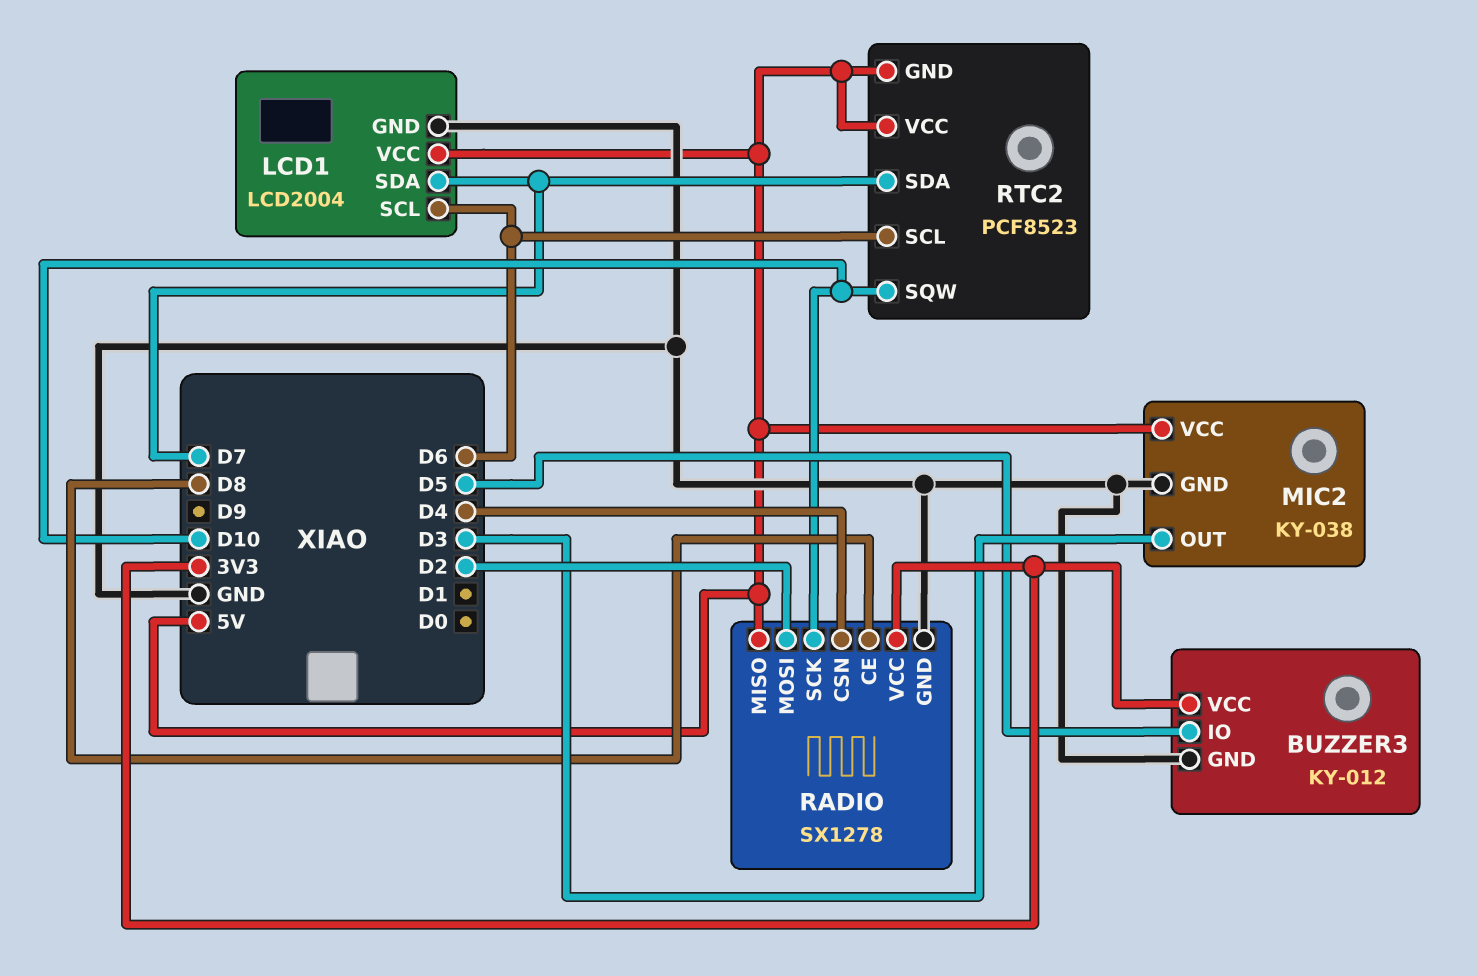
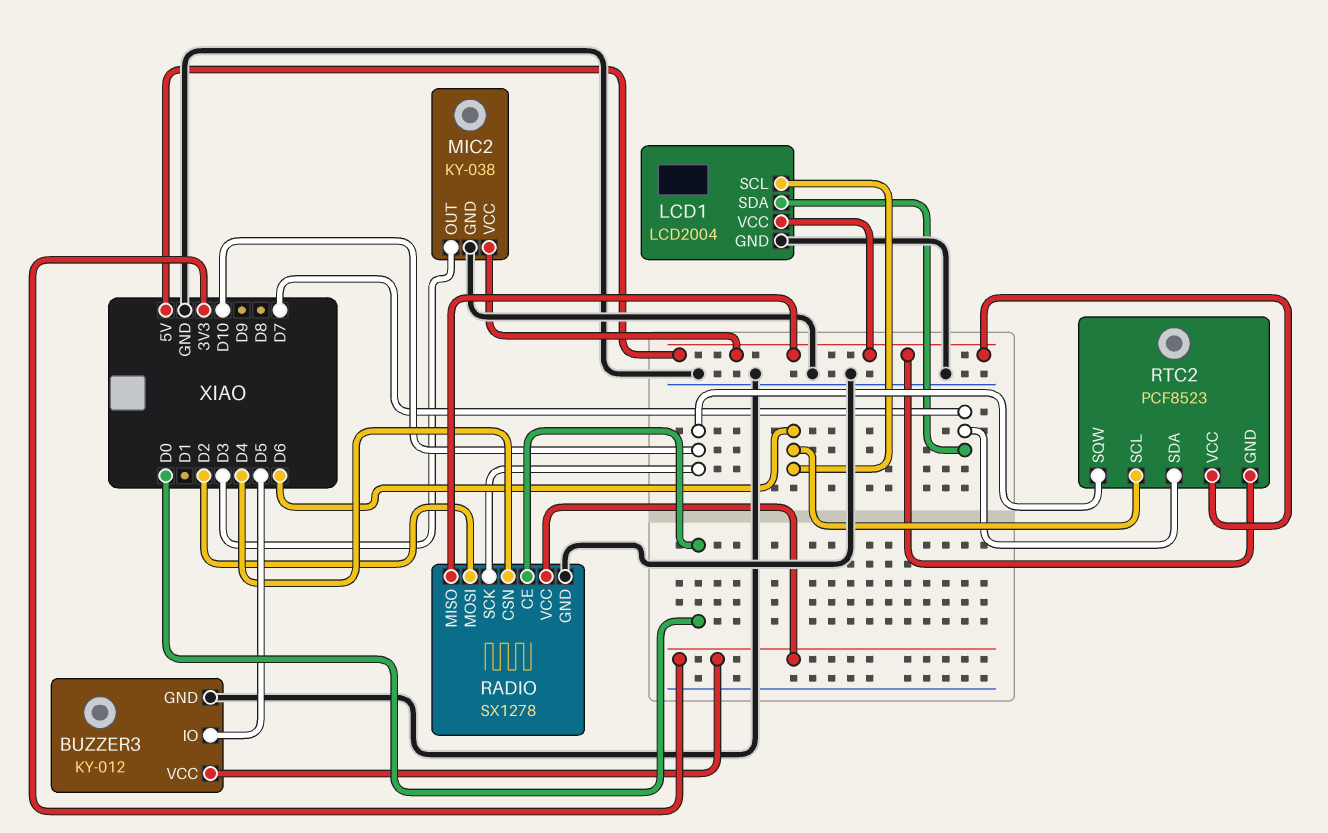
RADIO pin CE: D8 -> D0

